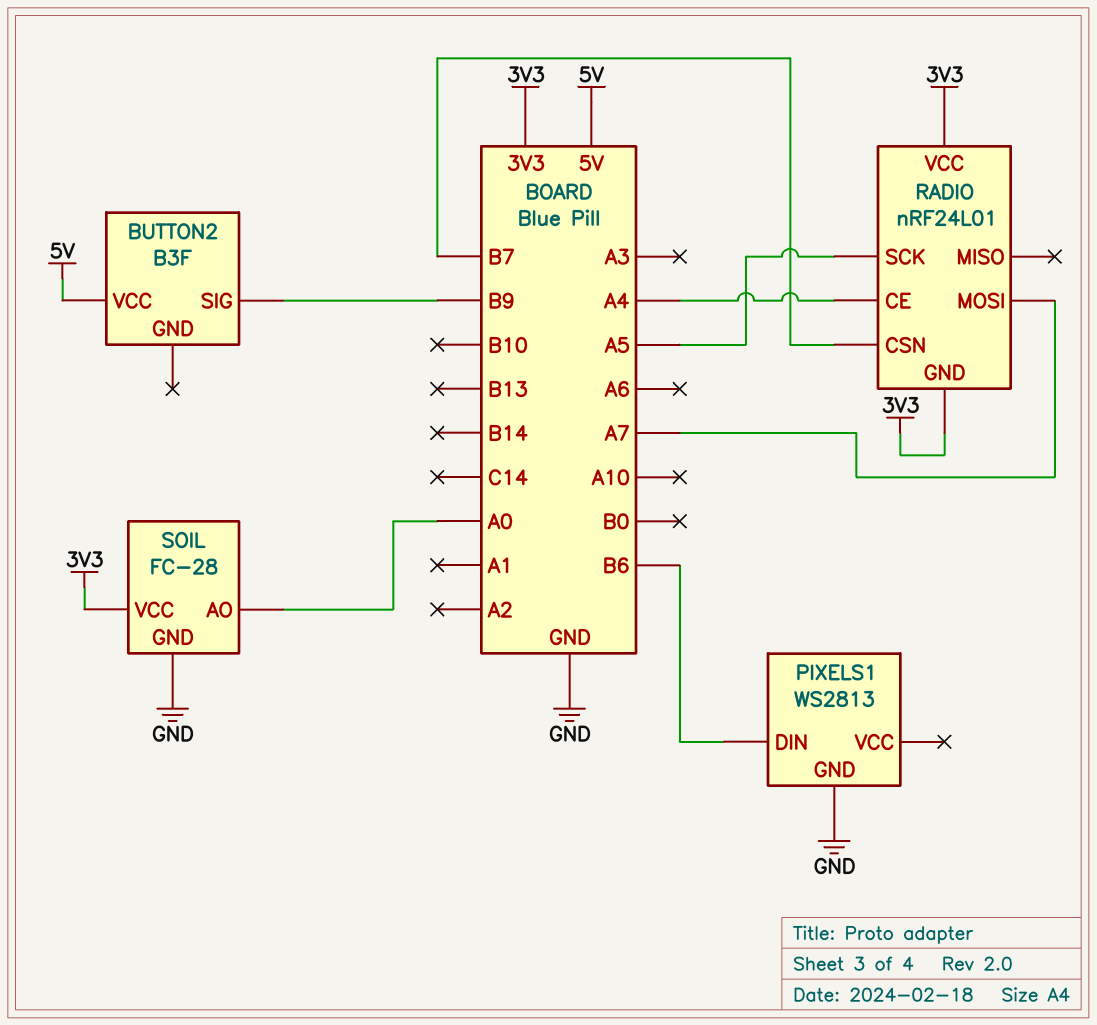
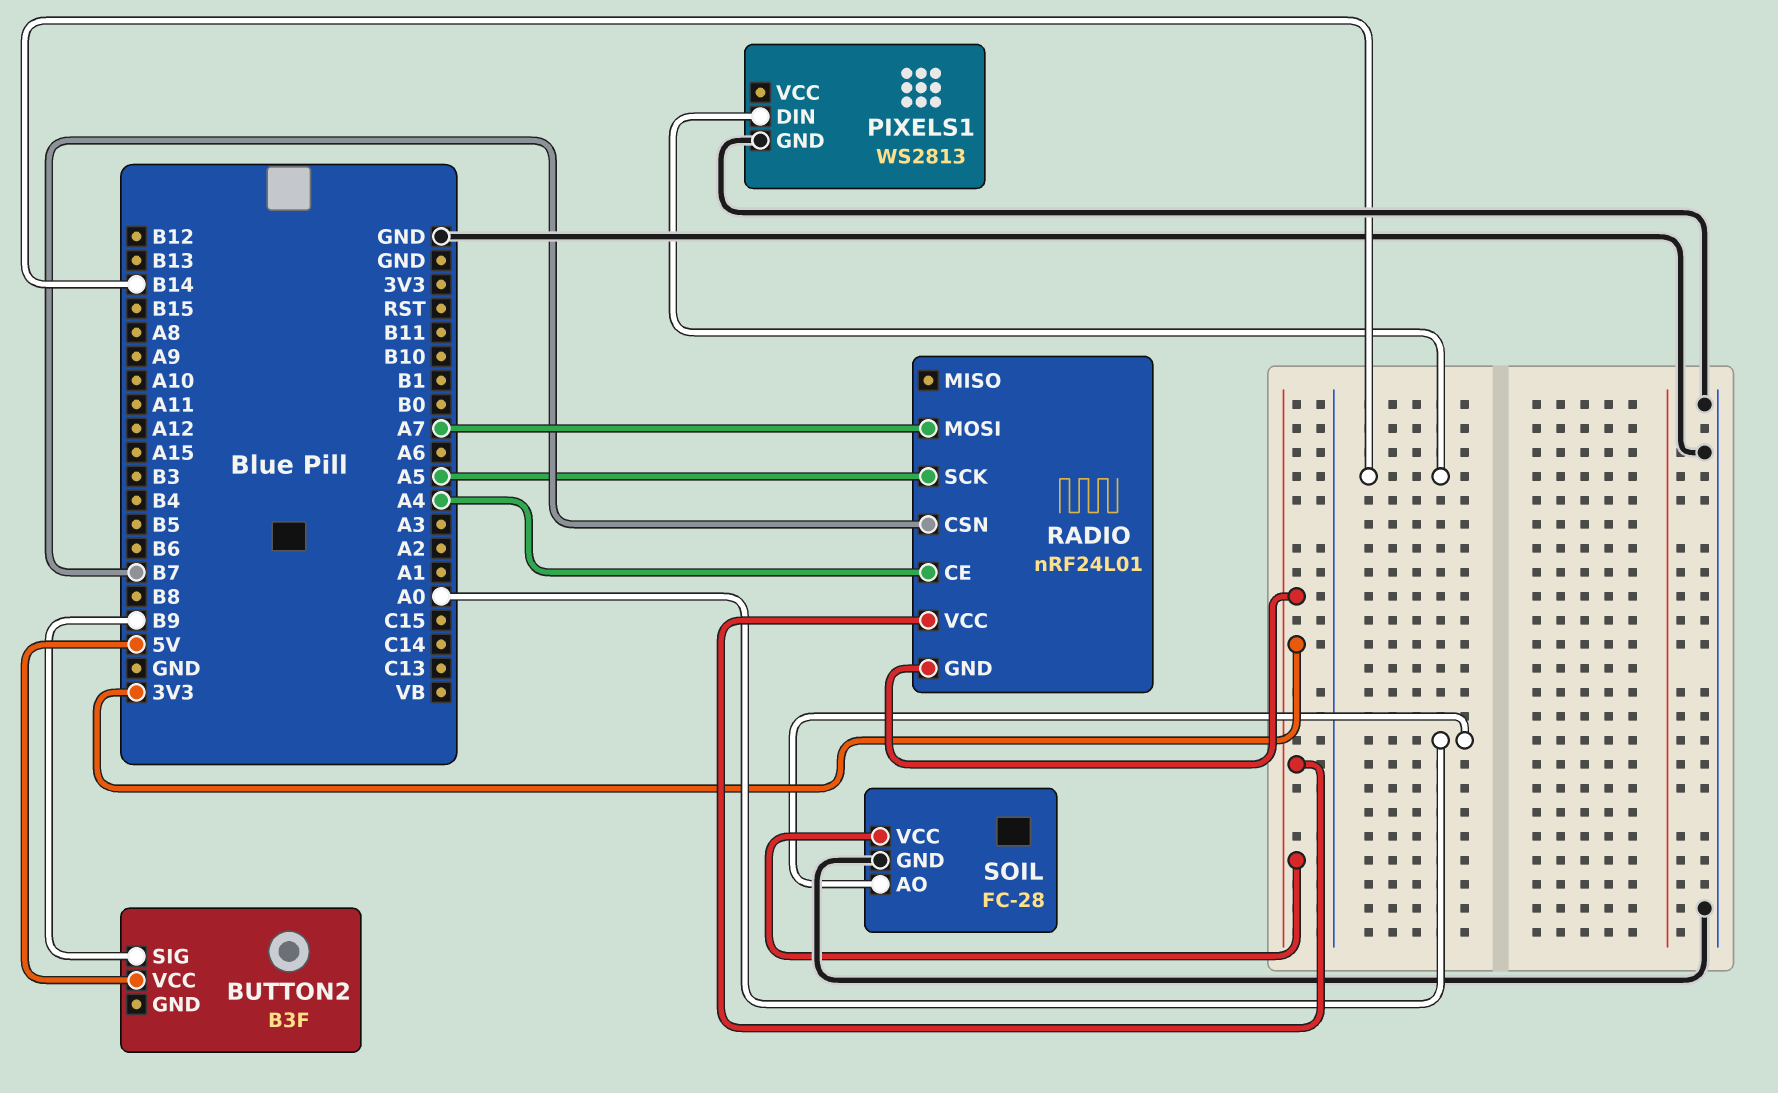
PIXELS1 pin DIN: B6 -> B14

